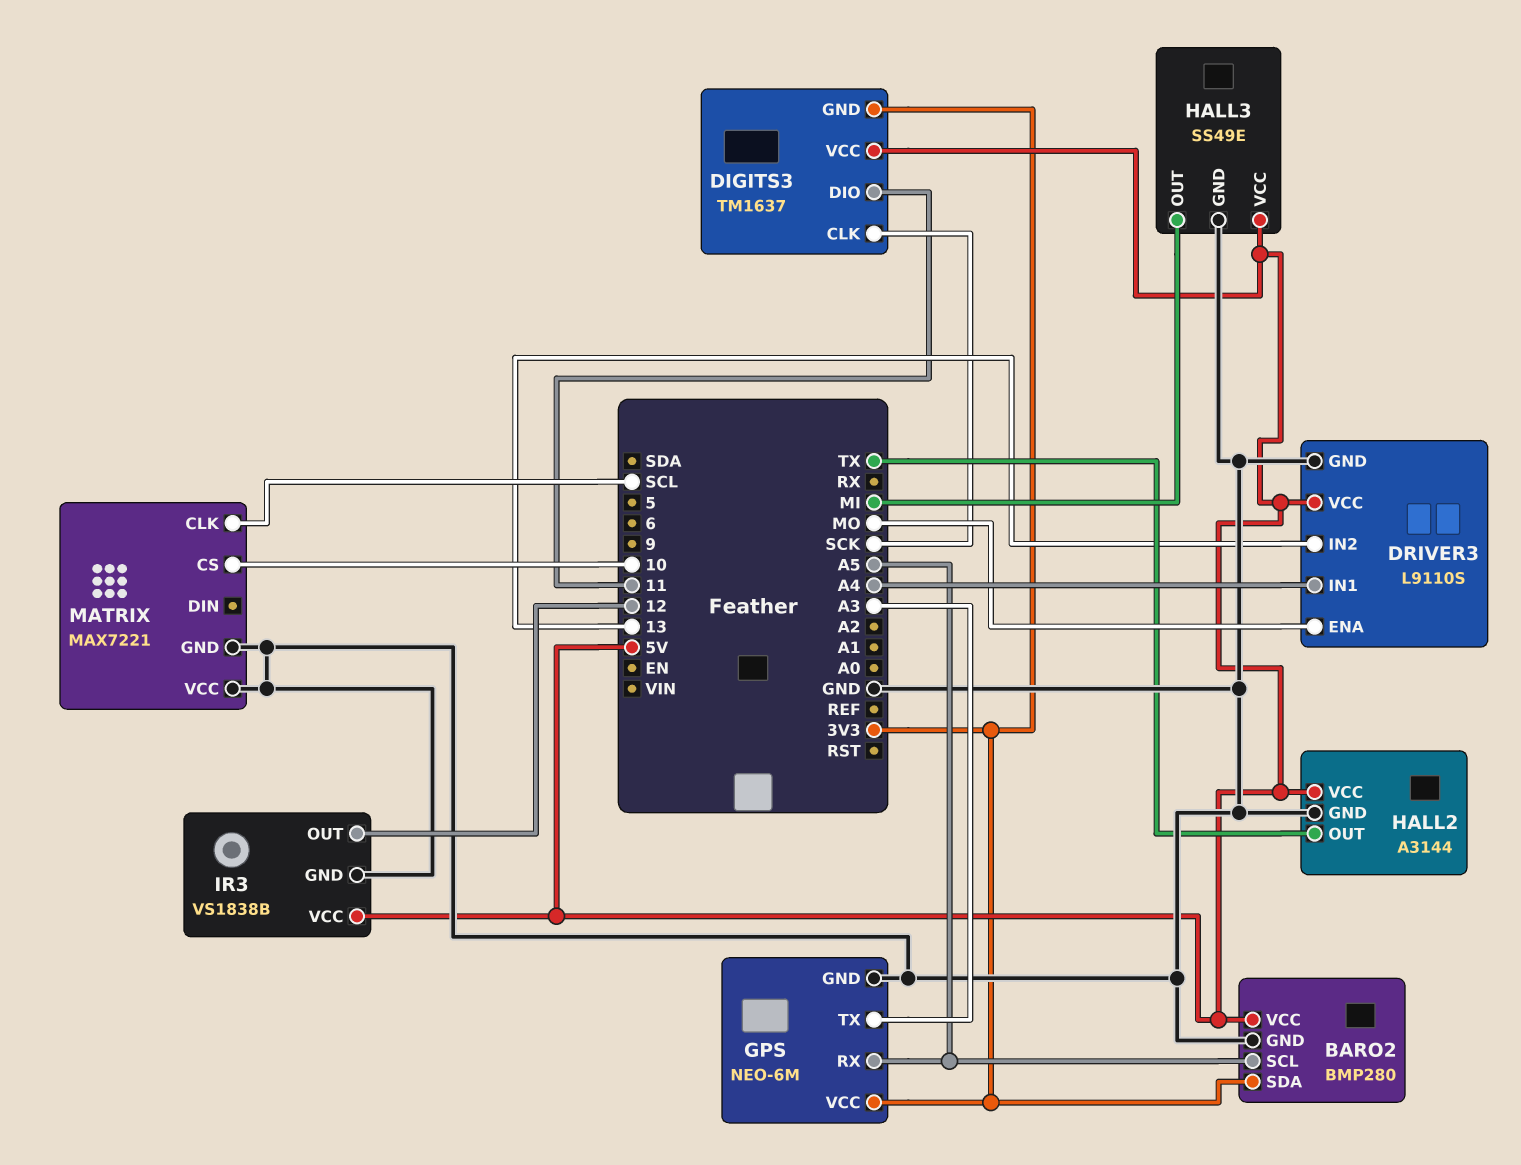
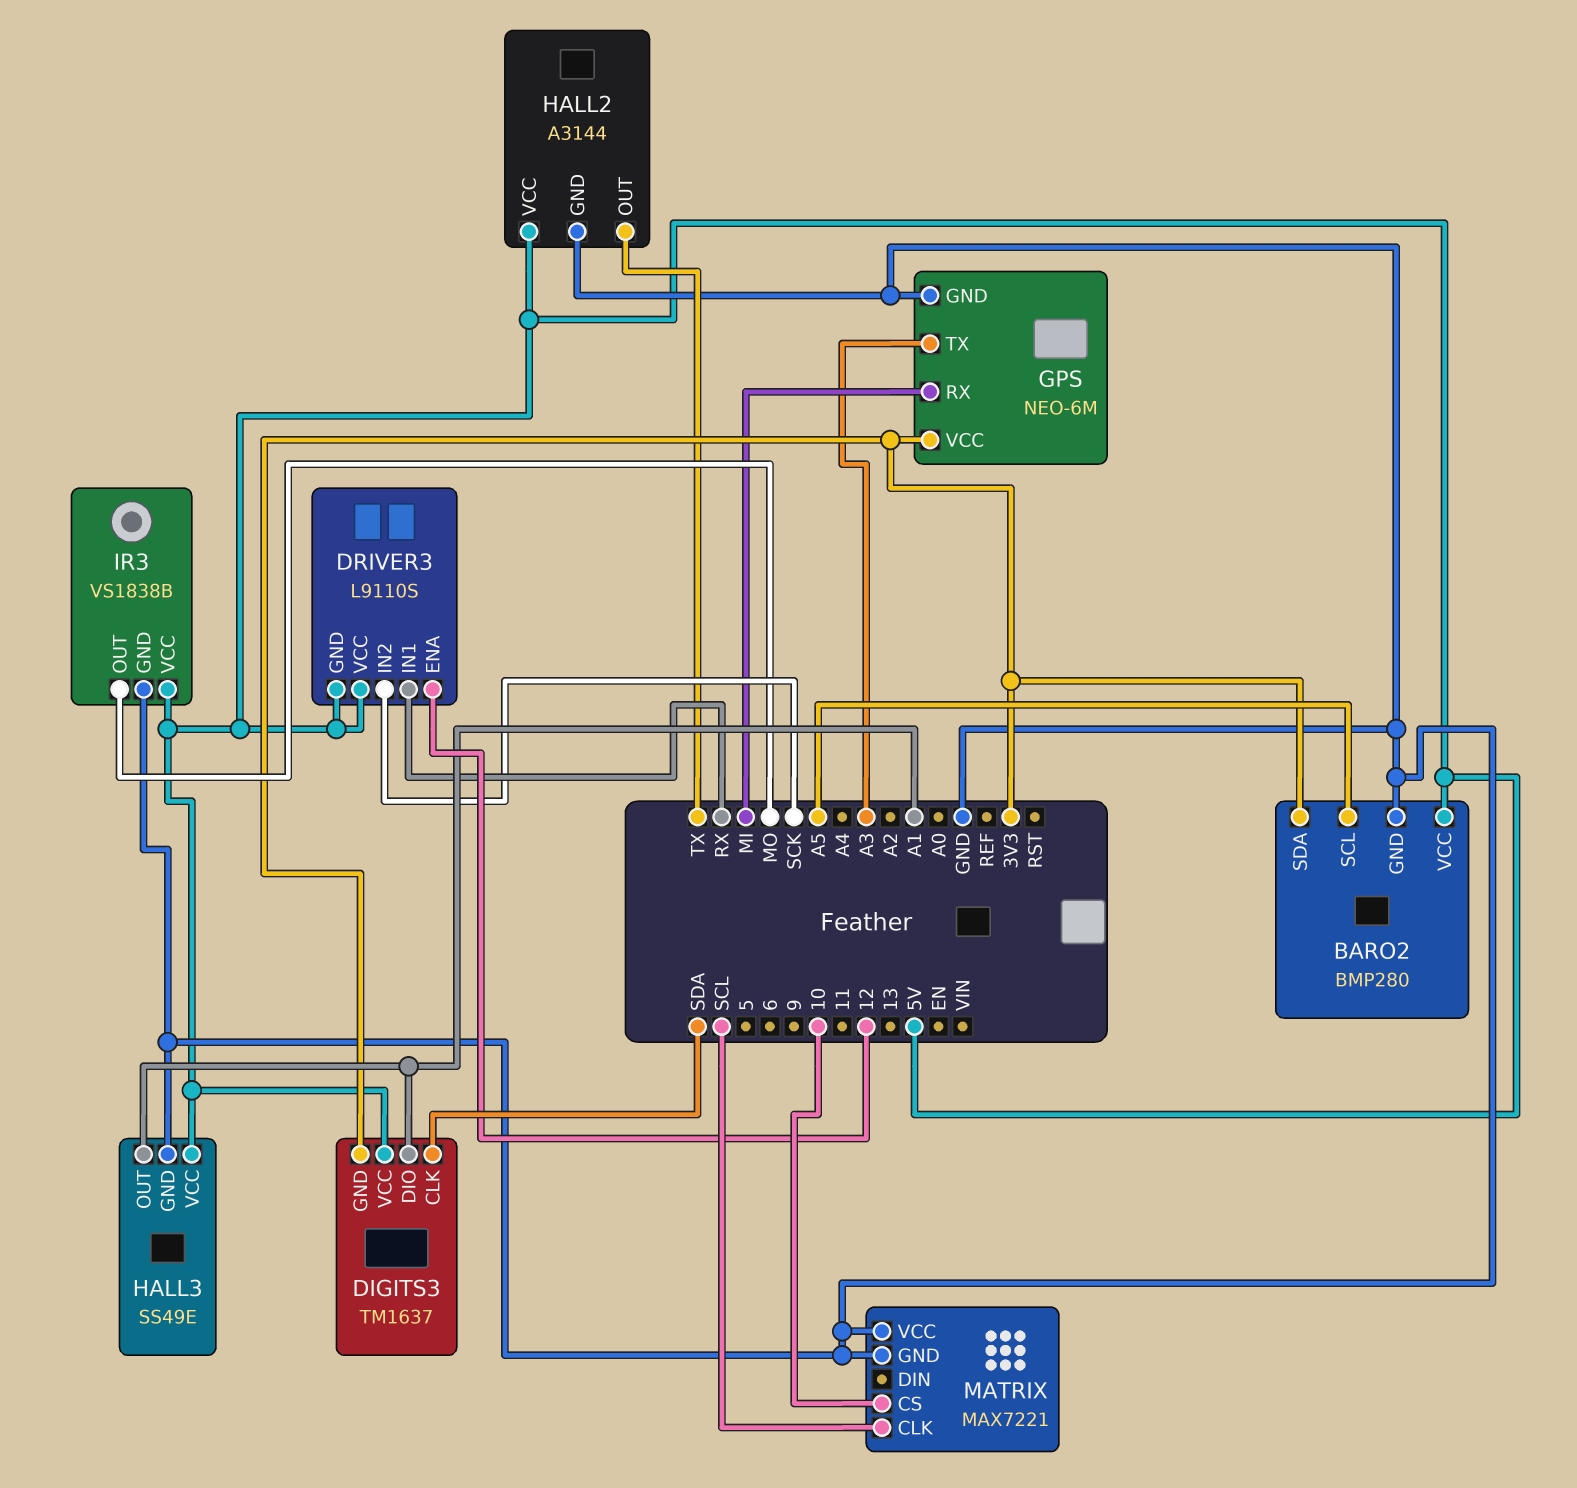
DIGITS3 pin CLK: SCK -> SDA
DIGITS3 pin DIO: 11 -> A1
DRIVER3 pin ENA: MO -> 12
DRIVER3 pin GND: GND -> 5V
DRIVER3 pin IN1: A4 -> RX
DRIVER3 pin IN2: 13 -> SCK
GPS pin RX: A5 -> MI
HALL3 pin OUT: MI -> A1
IR3 pin OUT: 12 -> MO

